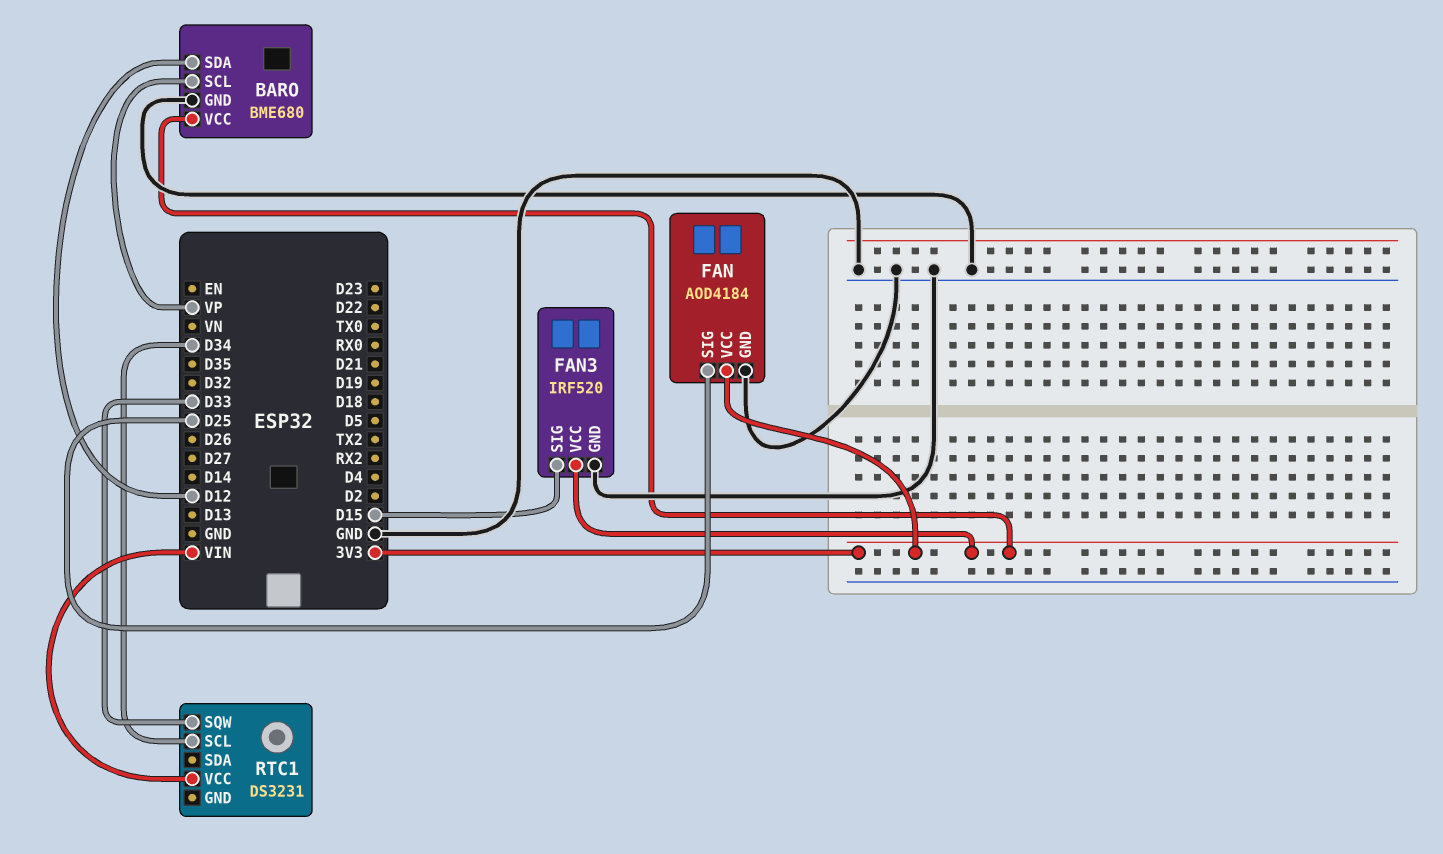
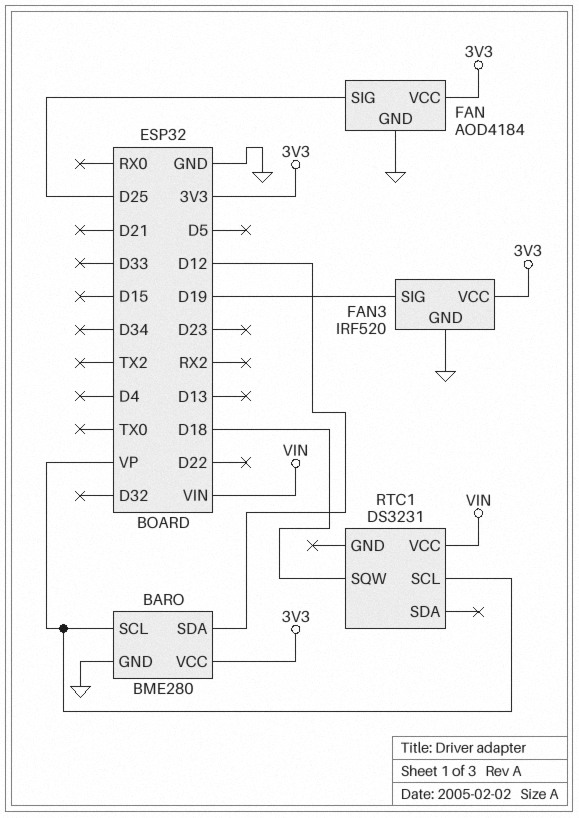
BARO: BME680 -> BME280
FAN3 pin SIG: D15 -> D19
RTC1 pin SCL: D34 -> VP
RTC1 pin SQW: D33 -> D18

